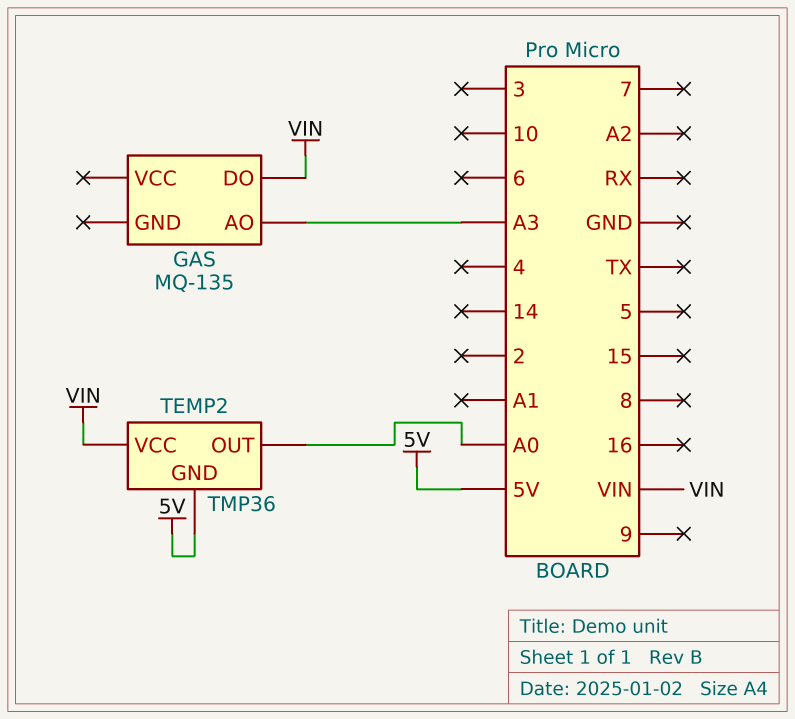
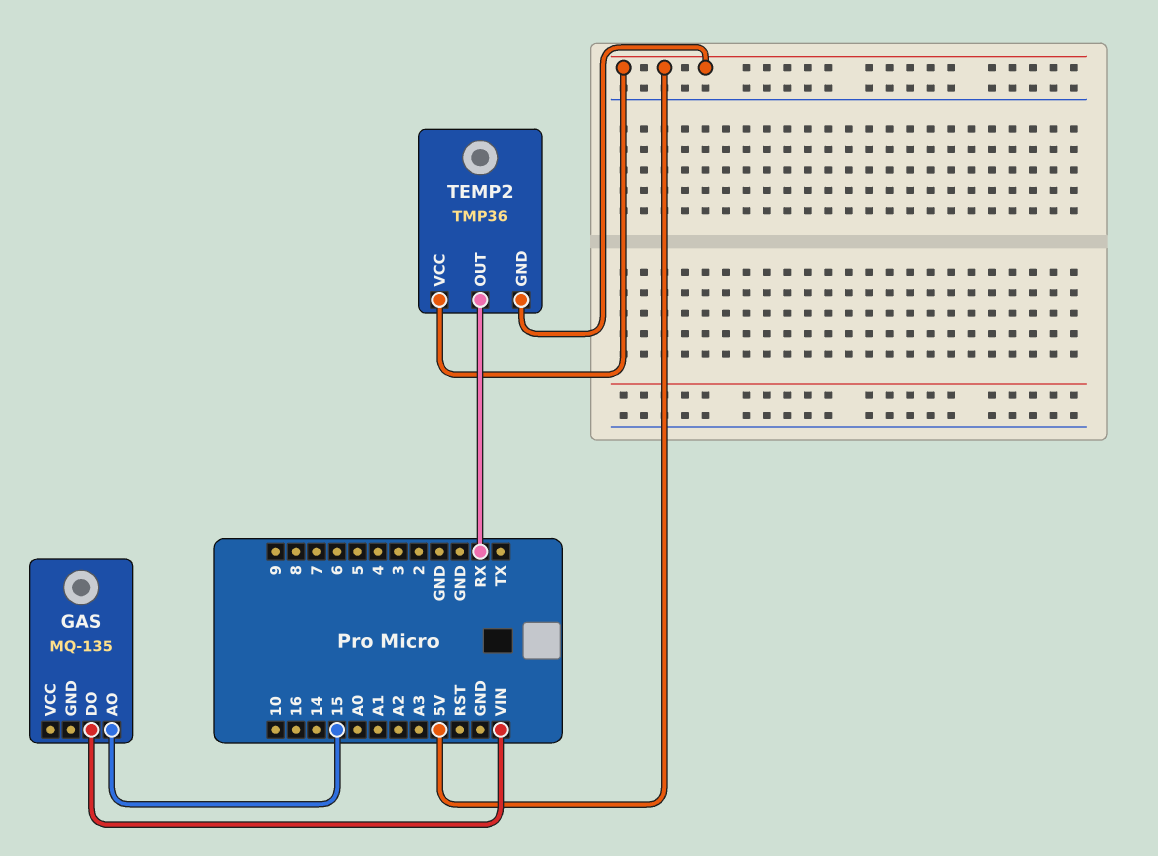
GAS pin AO: A3 -> 15
TEMP2 pin OUT: A0 -> RX
TEMP2 pin VCC: VIN -> 5V

